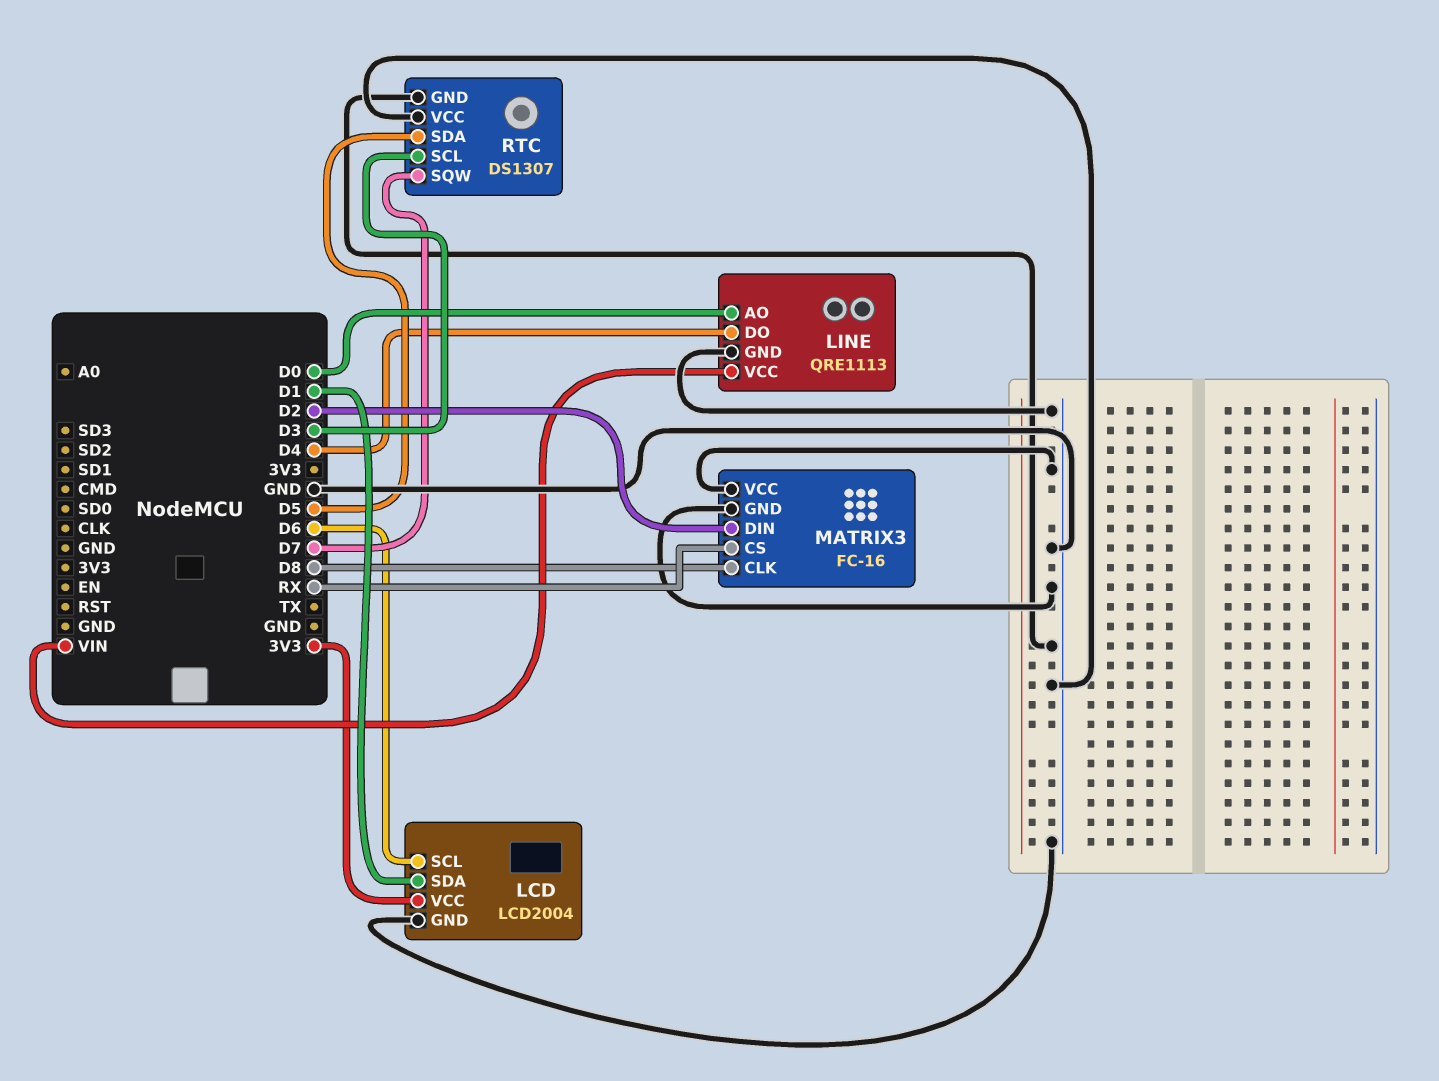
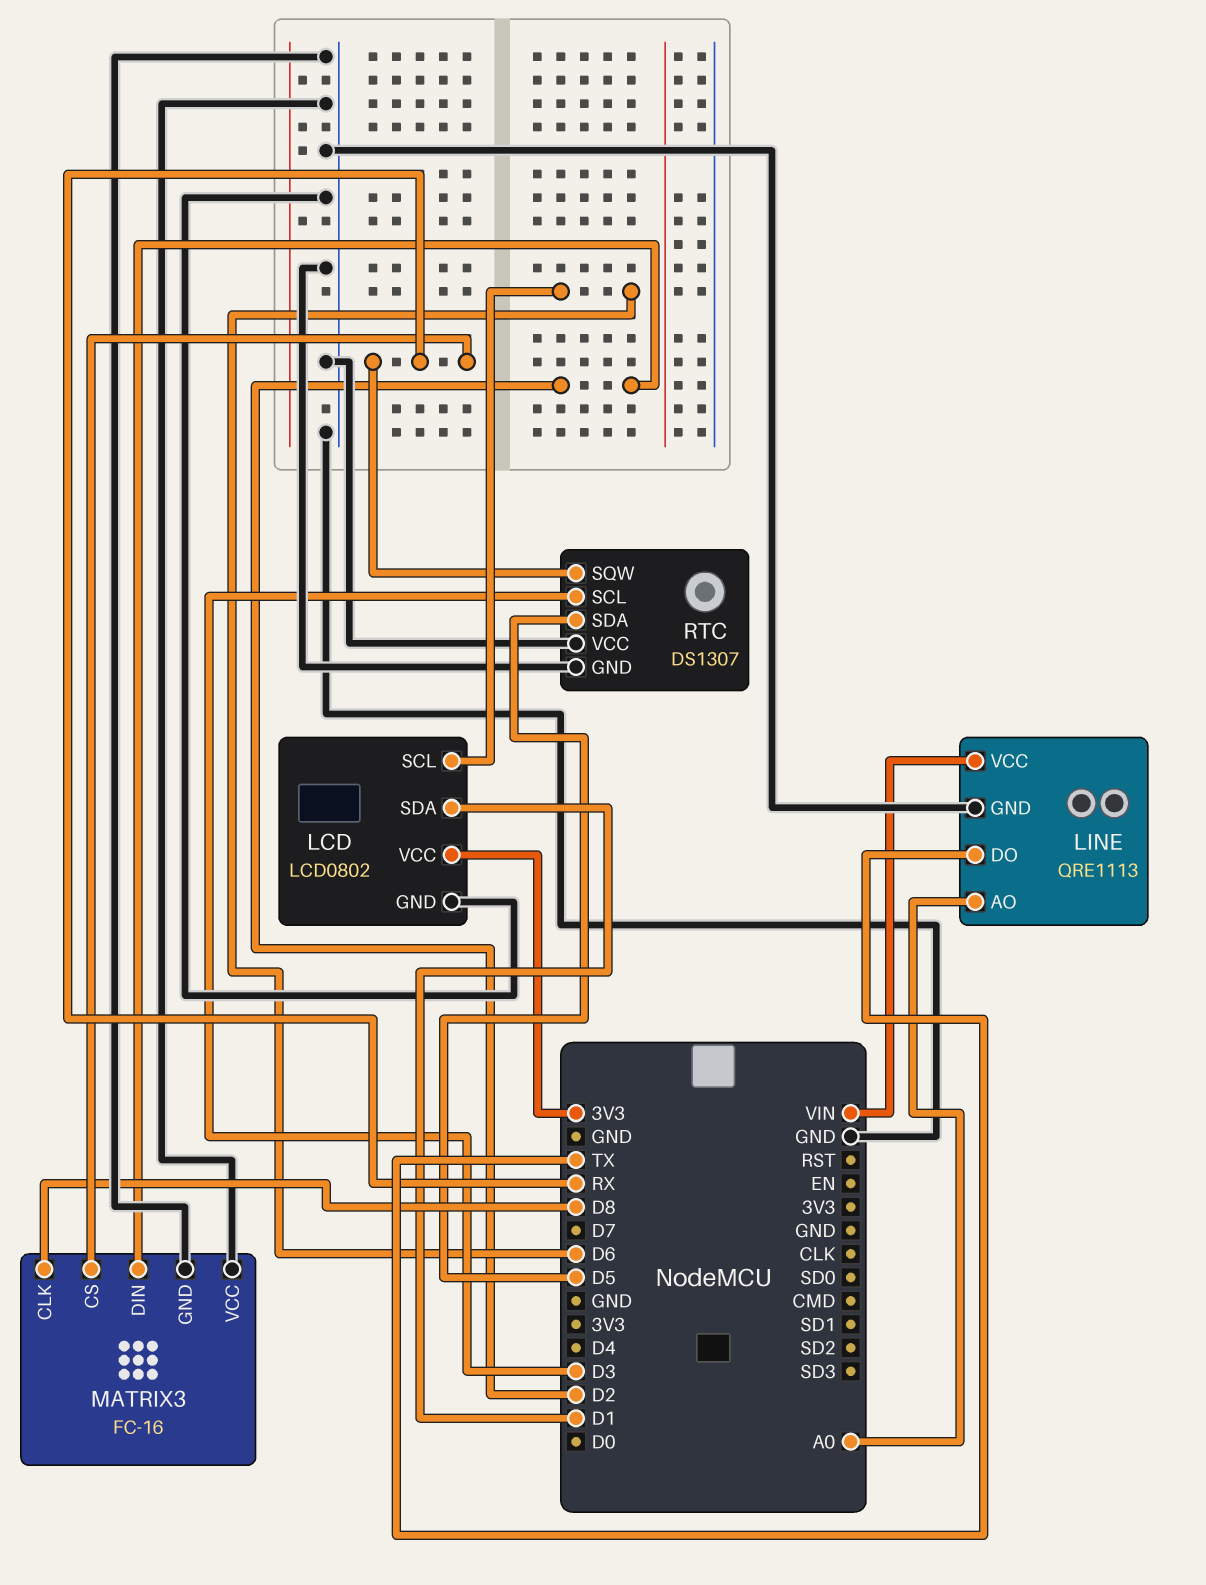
LCD: LCD2004 -> LCD0802
LINE pin AO: D0 -> A0
LINE pin DO: D4 -> TX
RTC pin SQW: D7 -> RX

